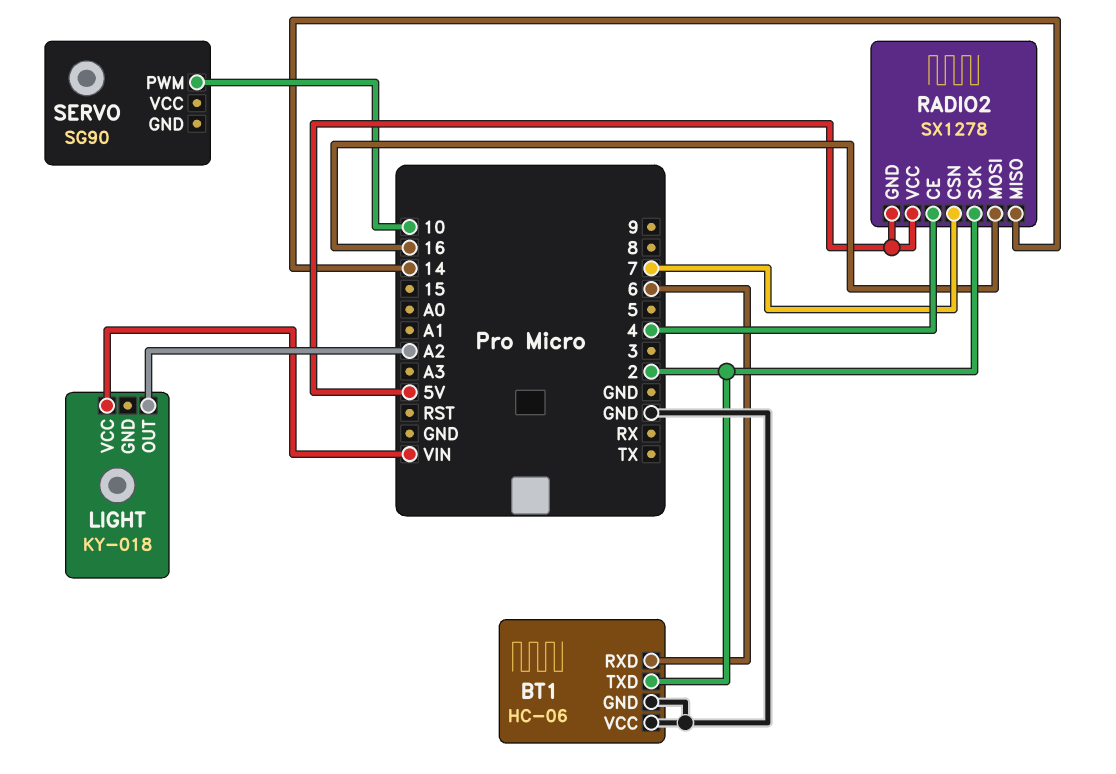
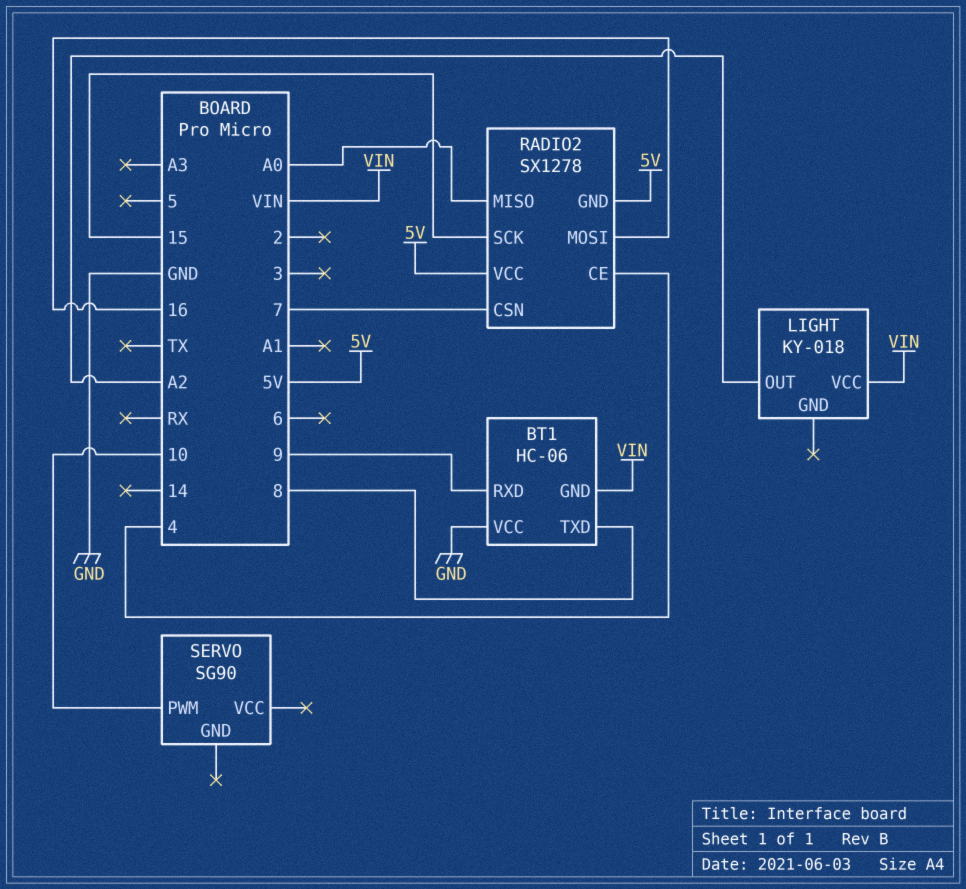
BT1 pin GND: GND -> VIN
BT1 pin RXD: 6 -> 9
BT1 pin TXD: 2 -> 8
RADIO2 pin MISO: 14 -> A0
RADIO2 pin SCK: 2 -> 15

